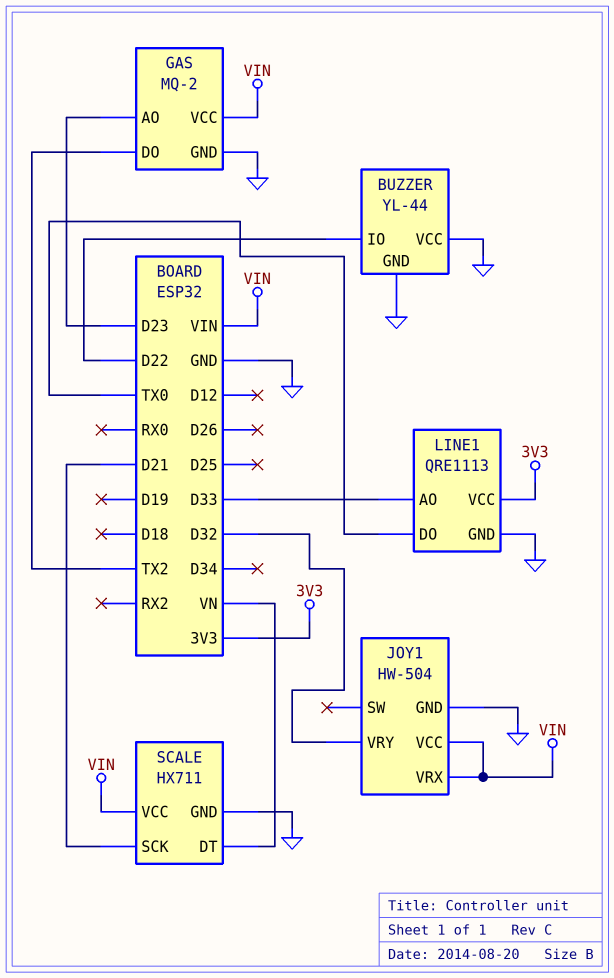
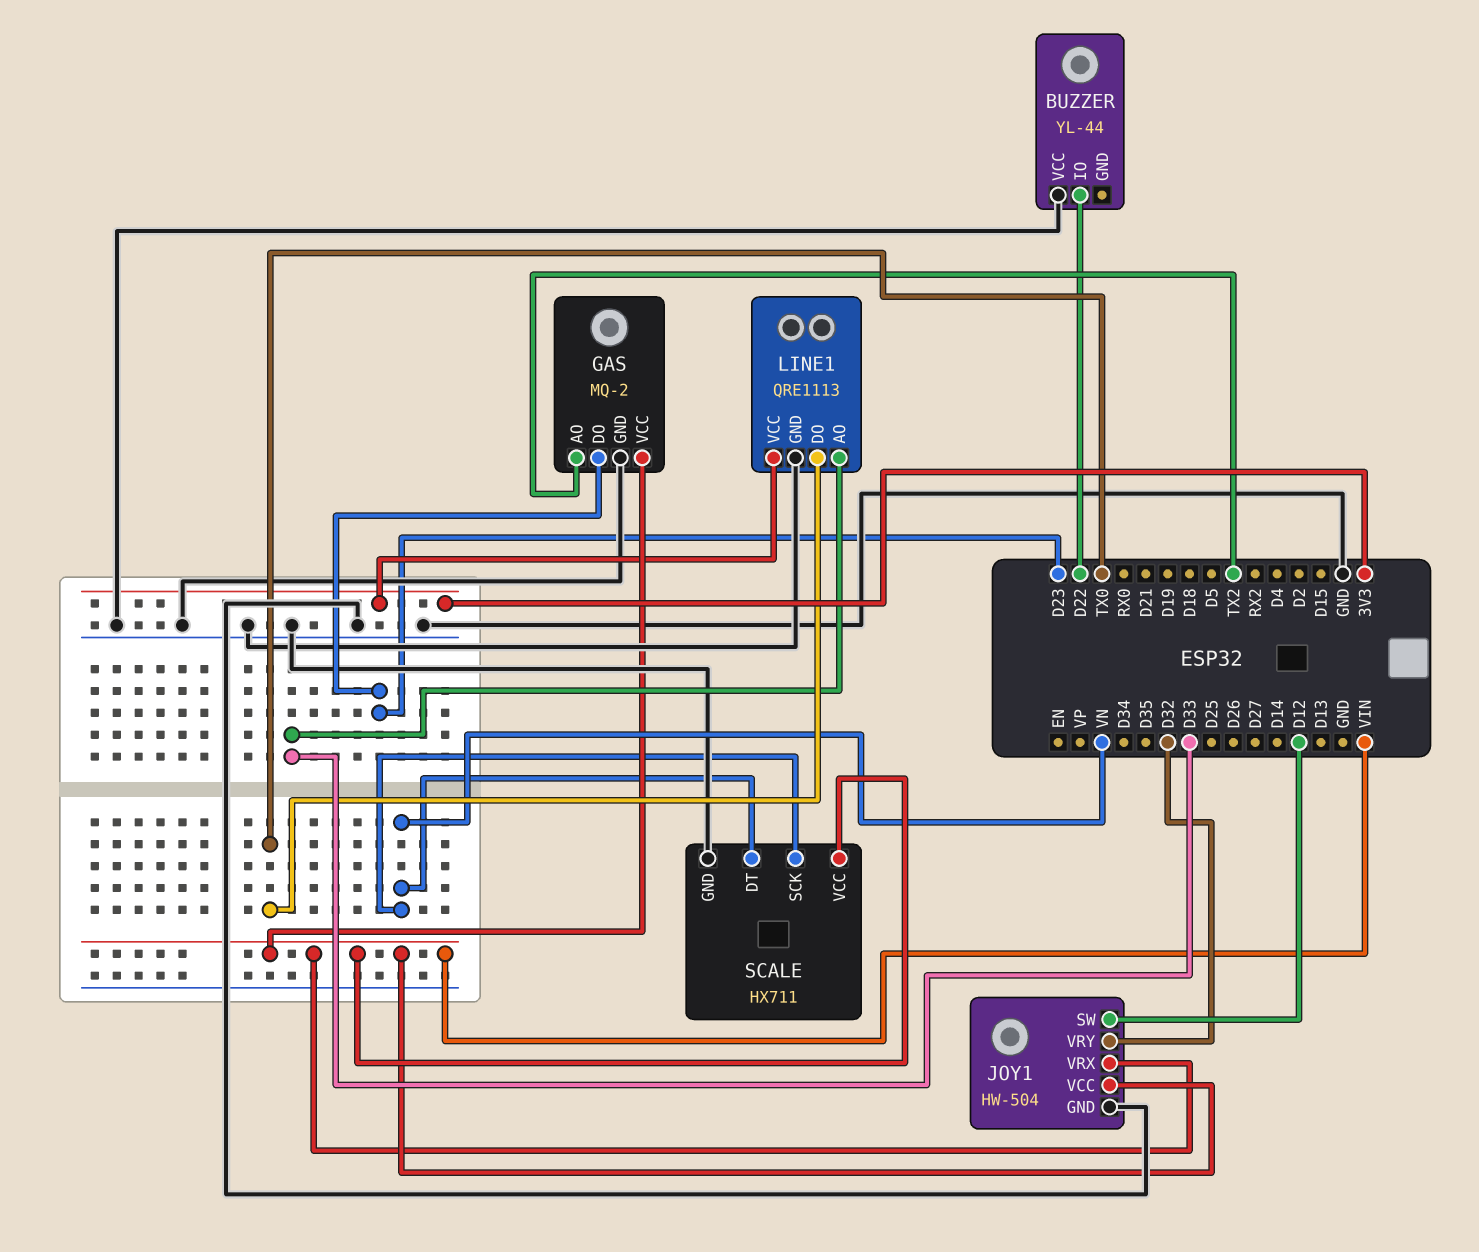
BUZZER pin GND: GND -> none
GAS pin AO: D23 -> TX2
GAS pin DO: TX2 -> D23
JOY1 pin SW: none -> D12
SCALE pin SCK: D21 -> VN

